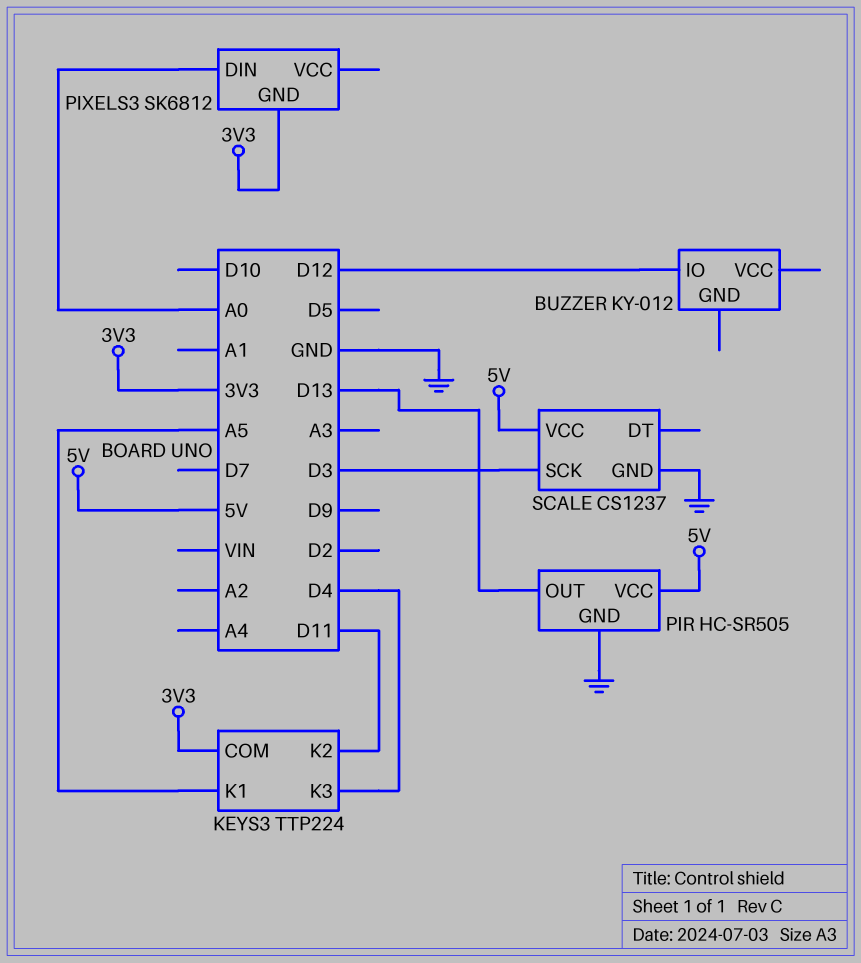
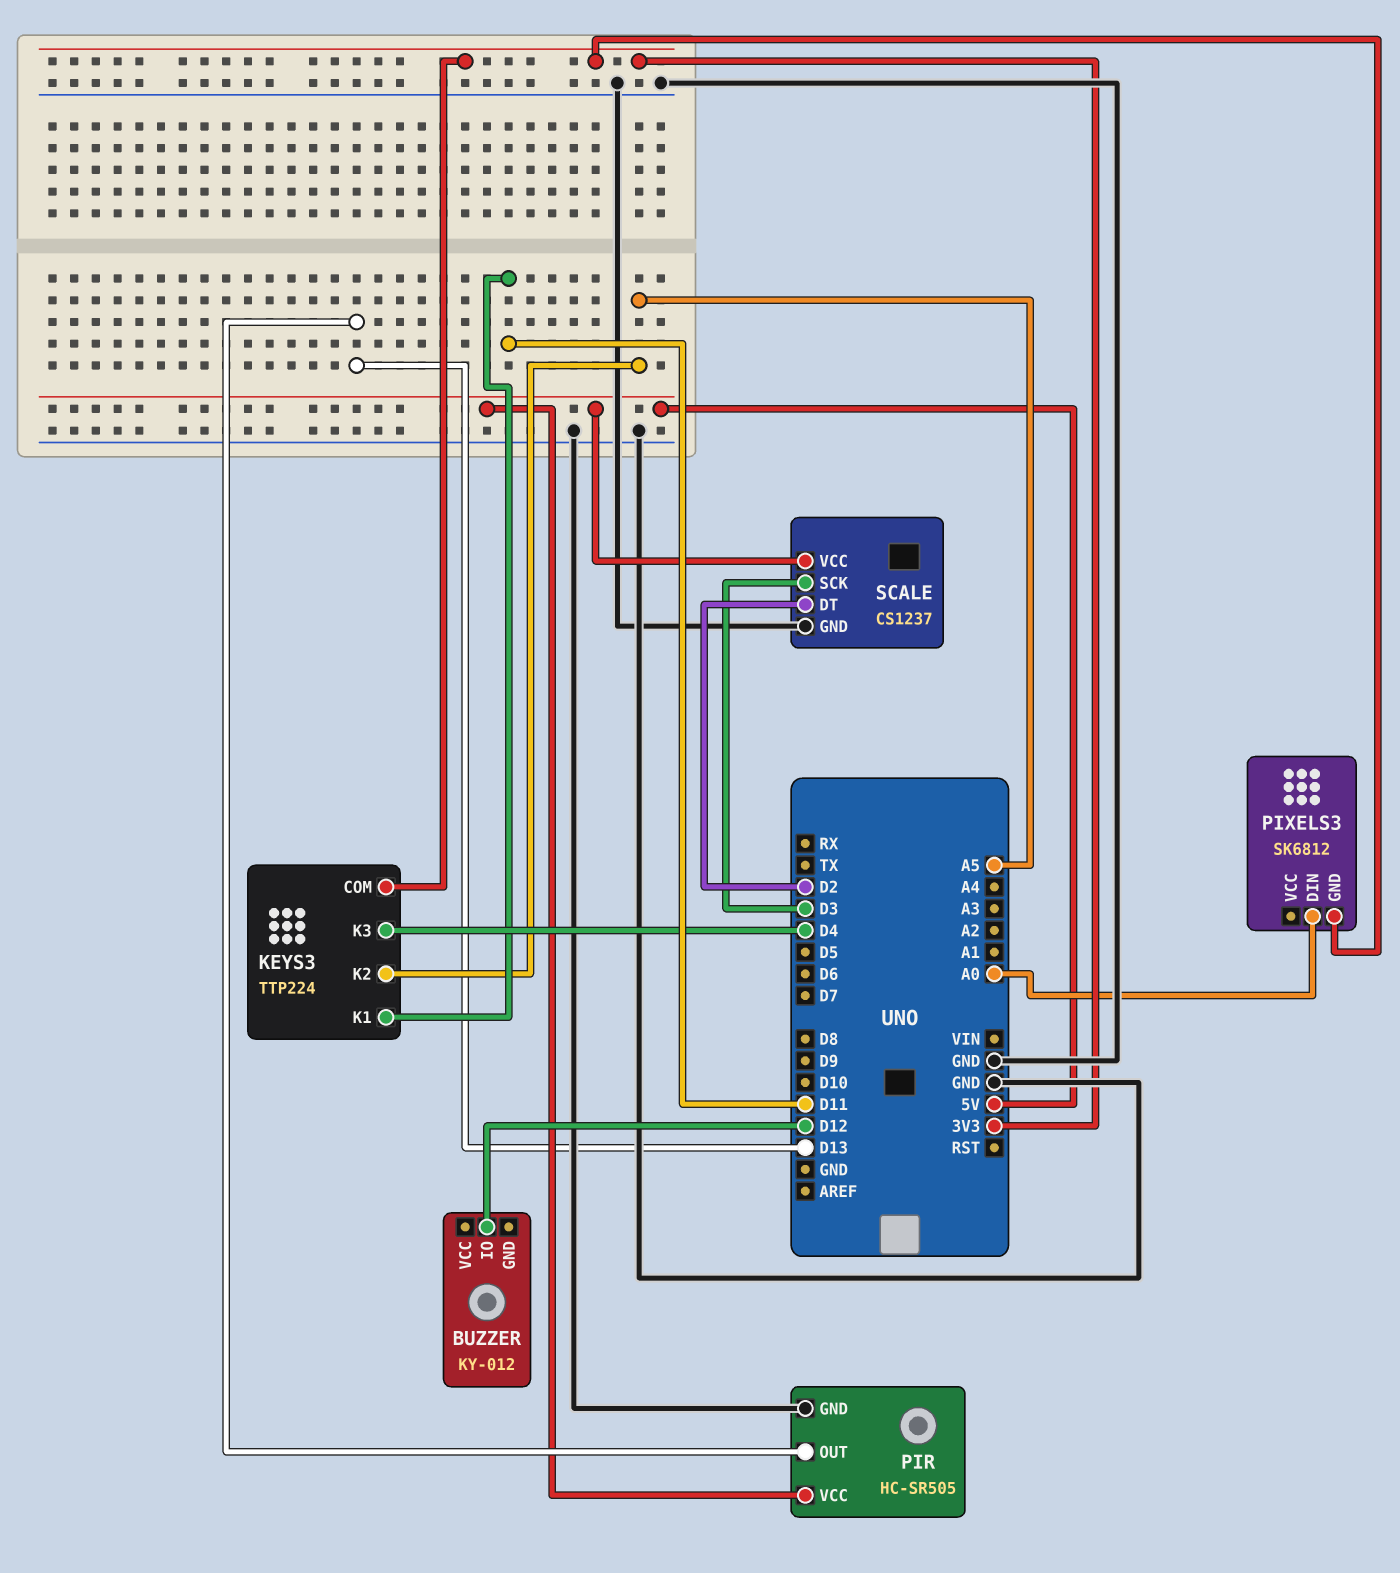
KEYS3 pin K1: A5 -> D11
KEYS3 pin K2: D11 -> A5
SCALE pin DT: none -> D2

